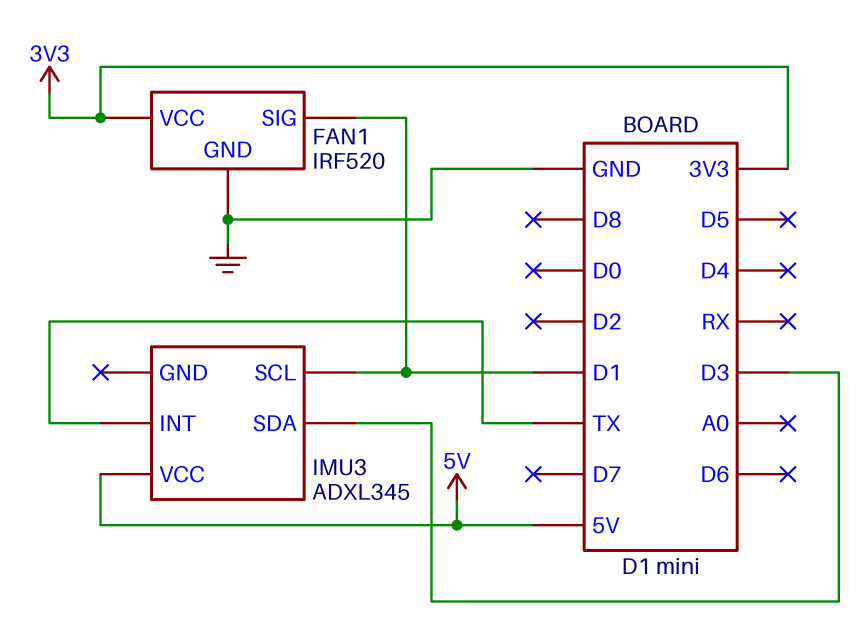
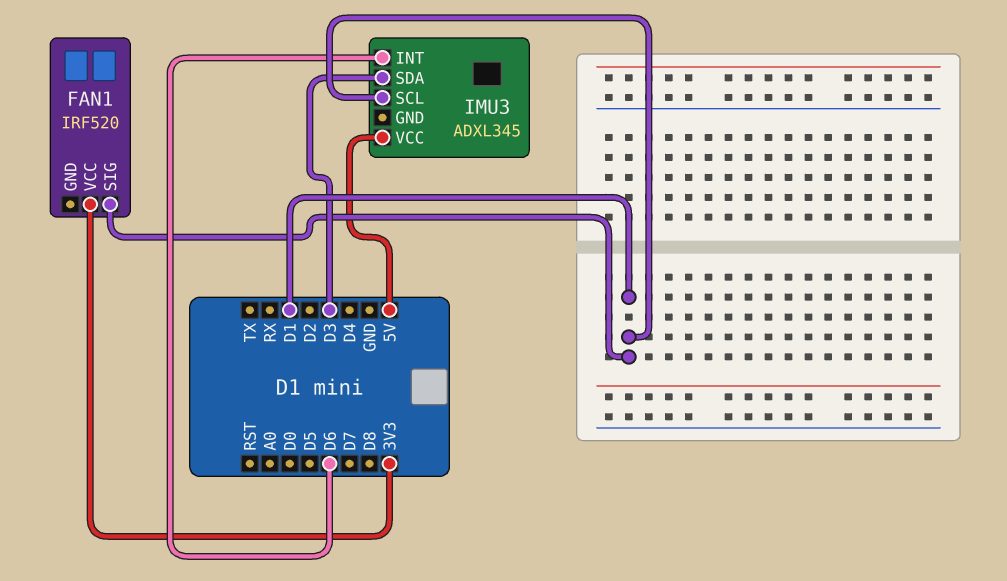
FAN1 pin GND: GND -> none
IMU3 pin INT: TX -> D6

